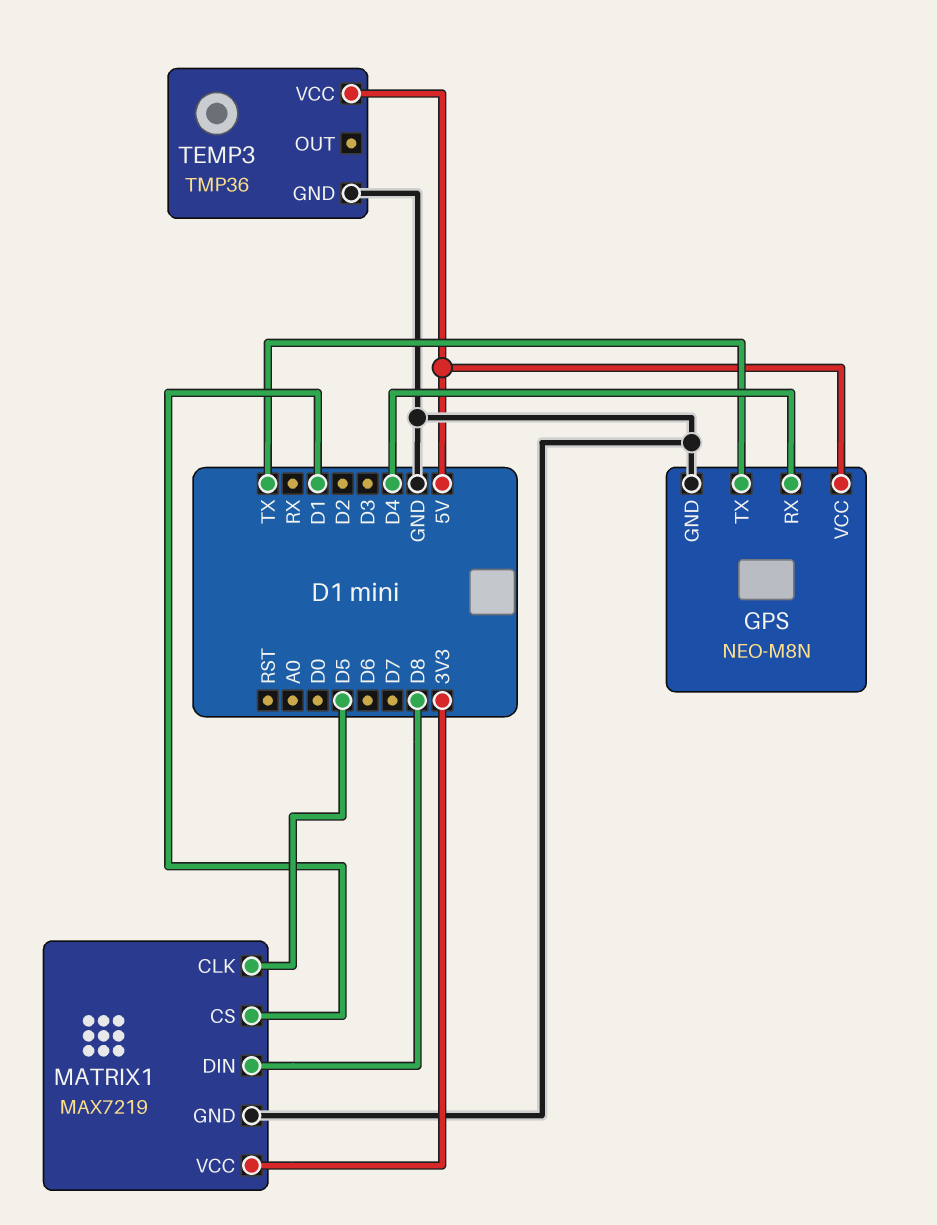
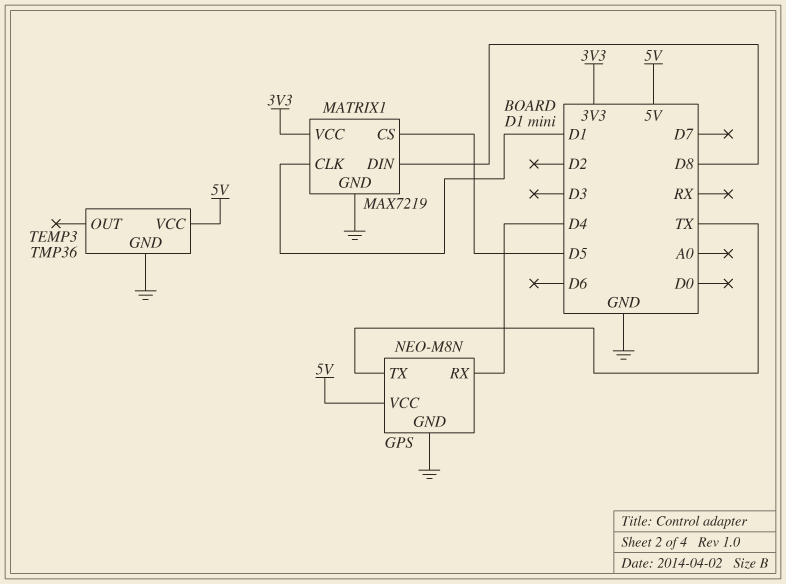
MATRIX1 pin CLK: D5 -> D1
MATRIX1 pin CS: D1 -> D5

